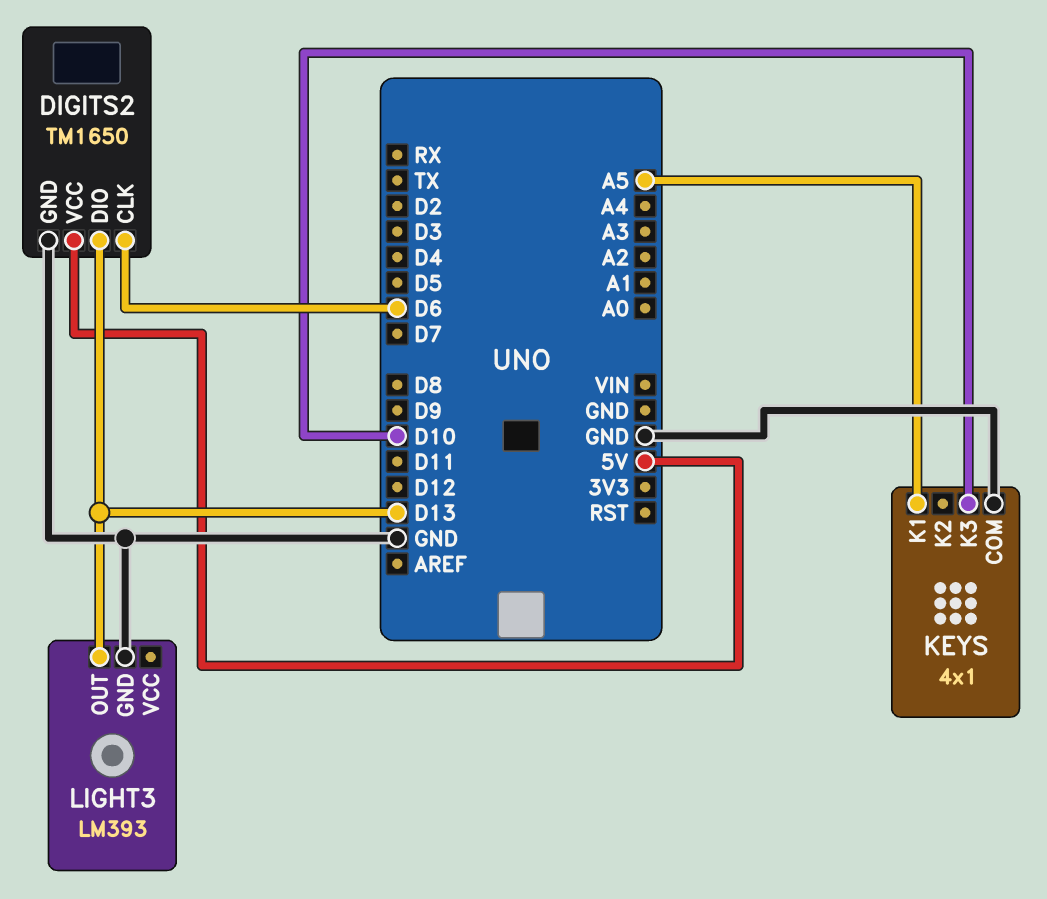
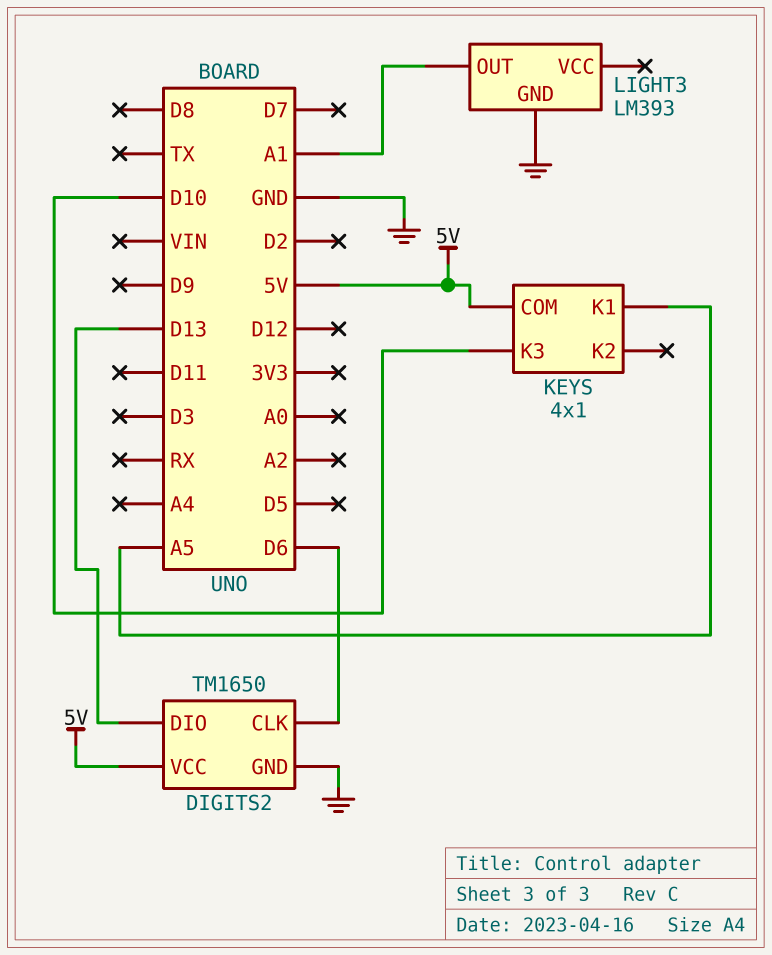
KEYS pin COM: GND -> 5V
LIGHT3 pin OUT: D13 -> A1

